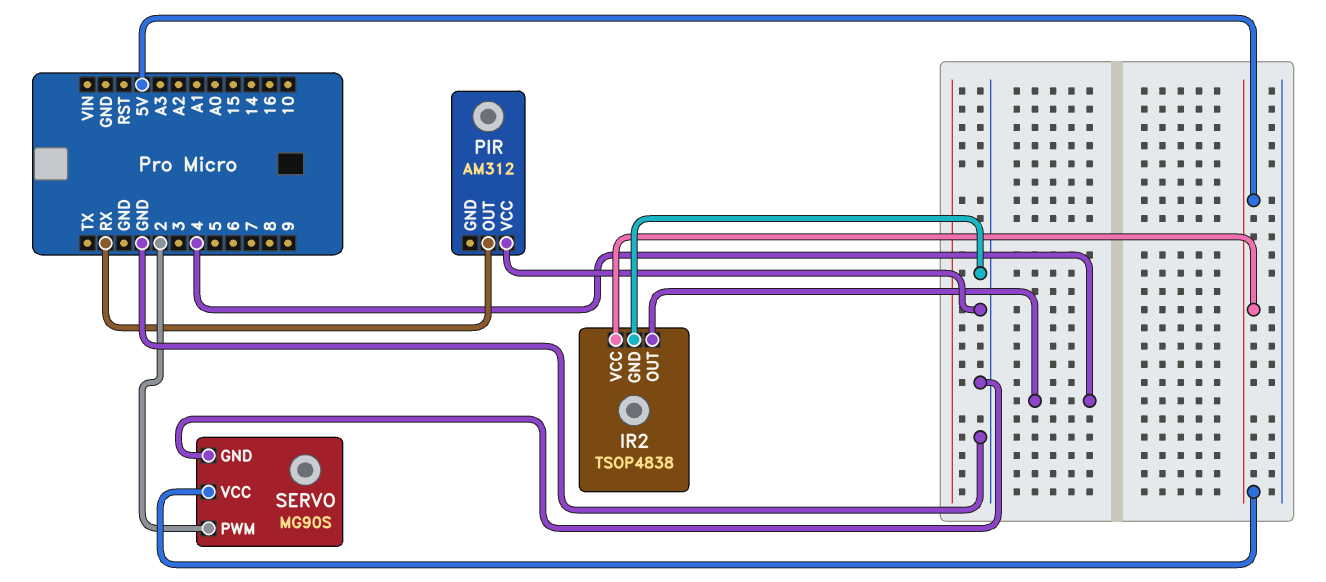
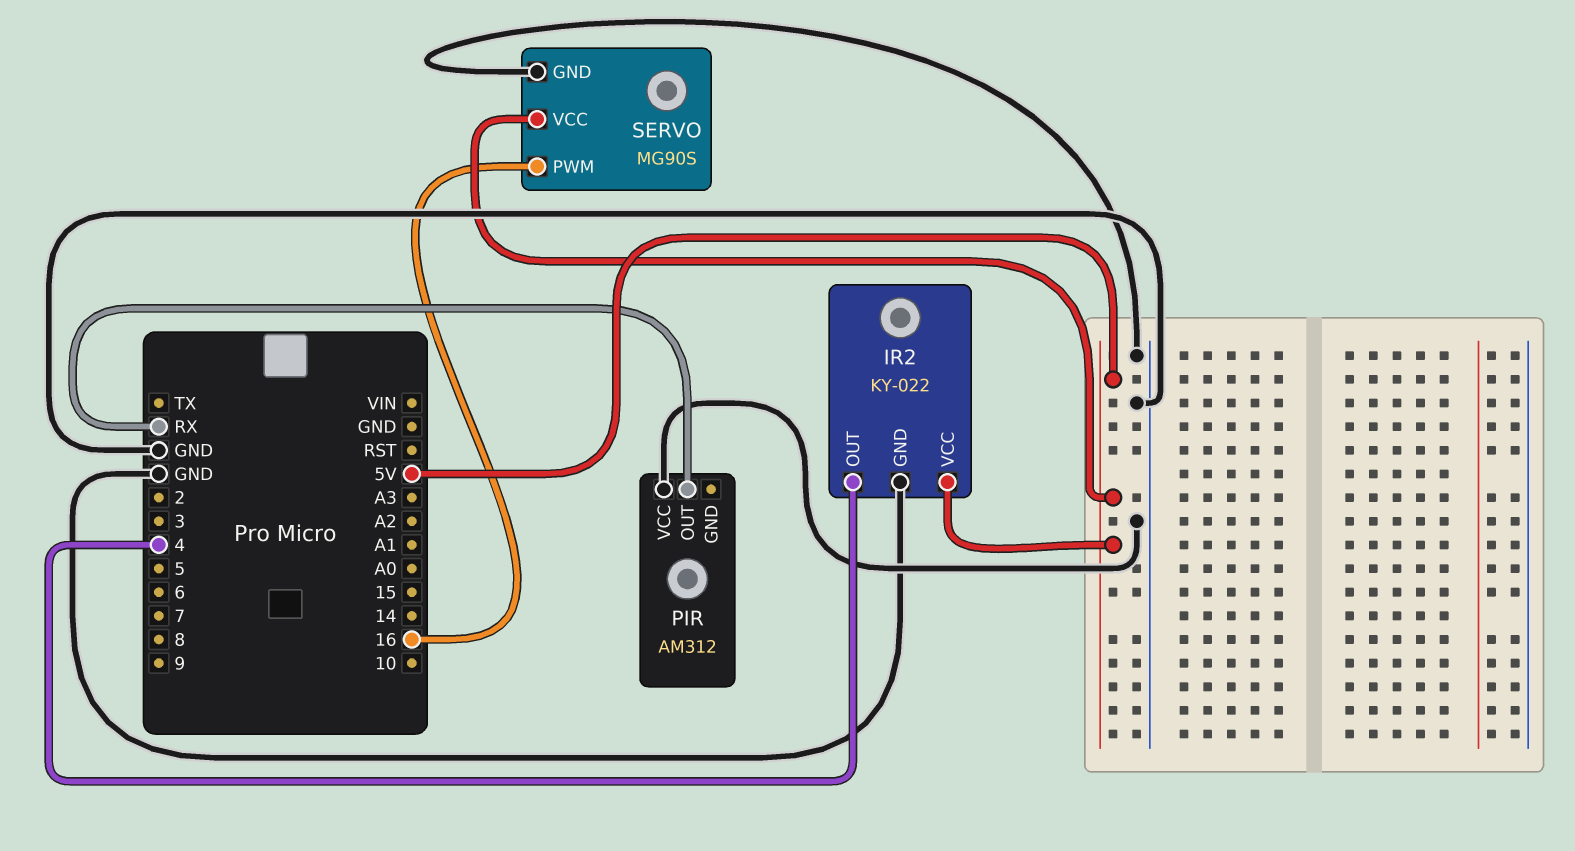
IR2: TSOP4838 -> KY-022
SERVO pin PWM: 2 -> 16

